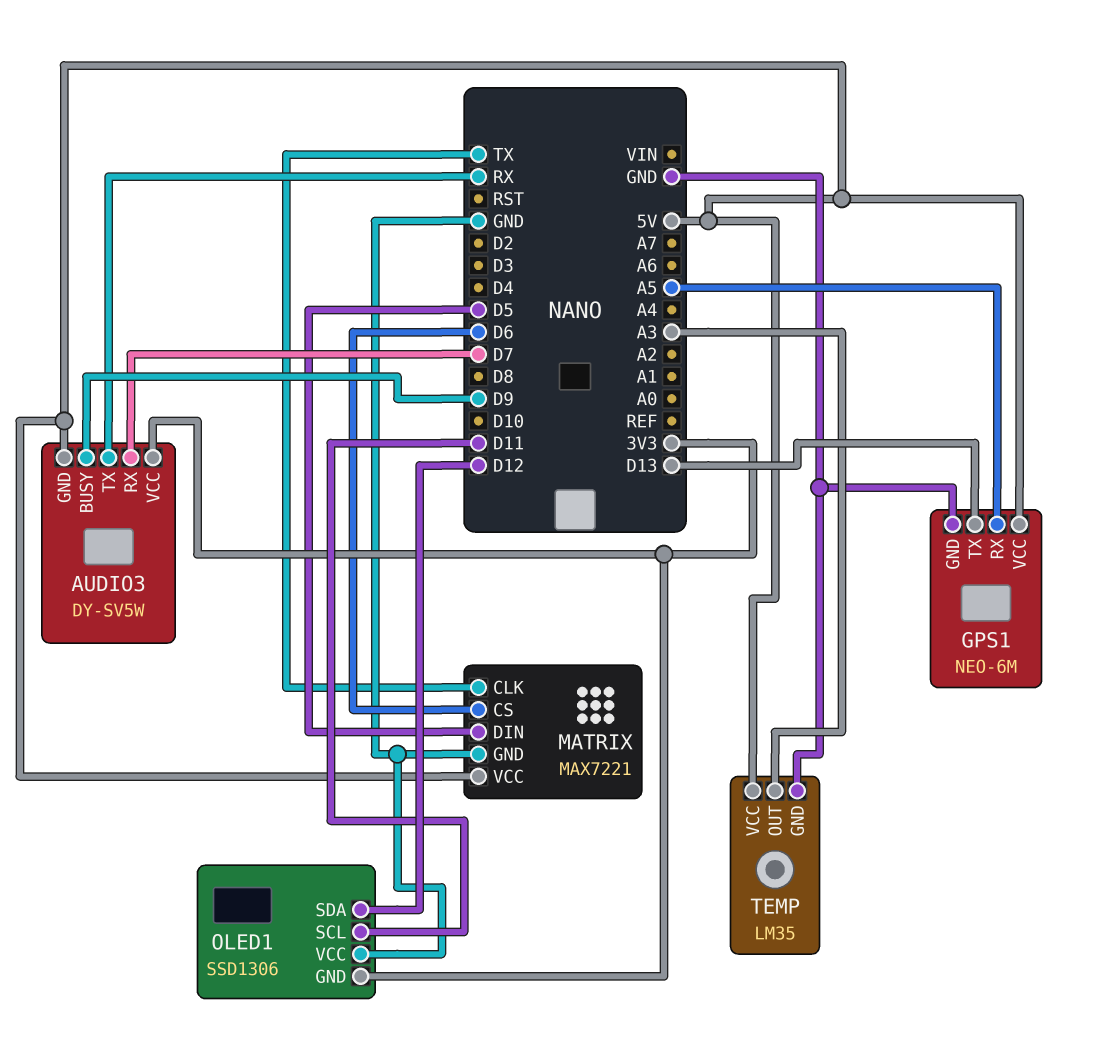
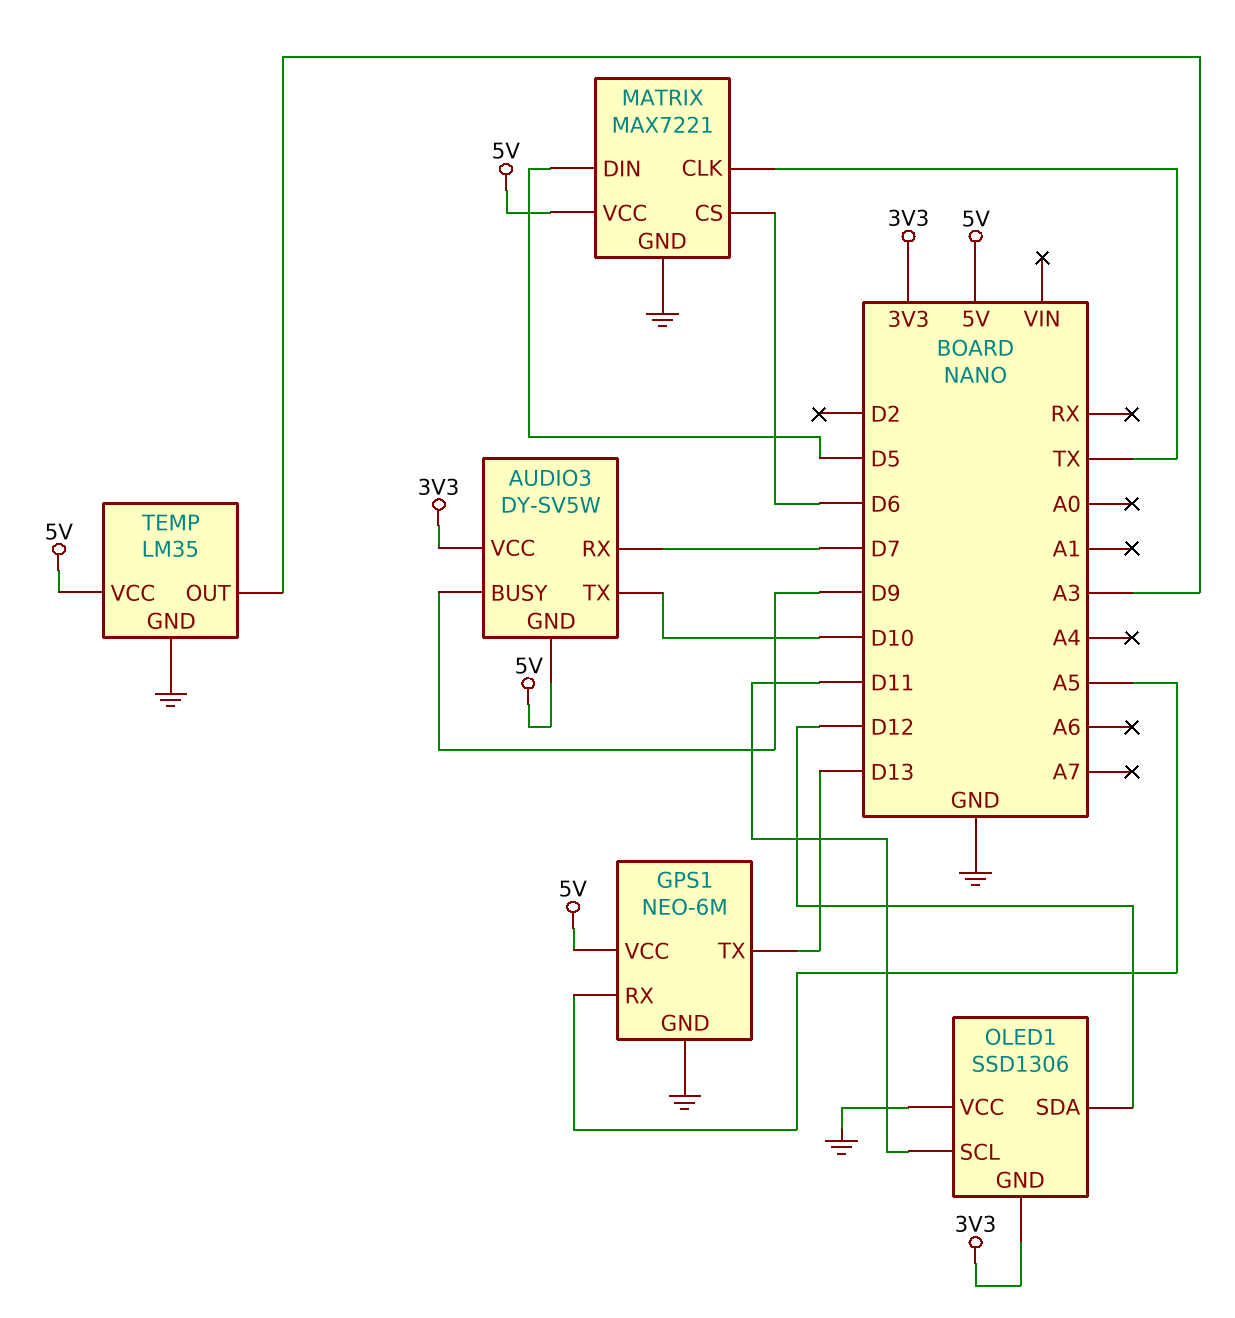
AUDIO3 pin TX: RX -> D10

